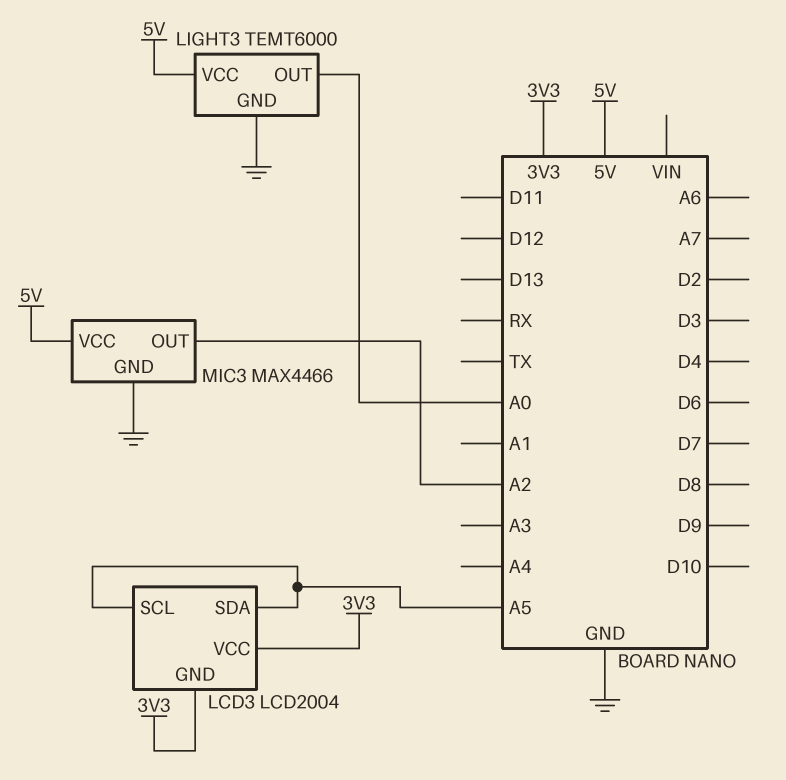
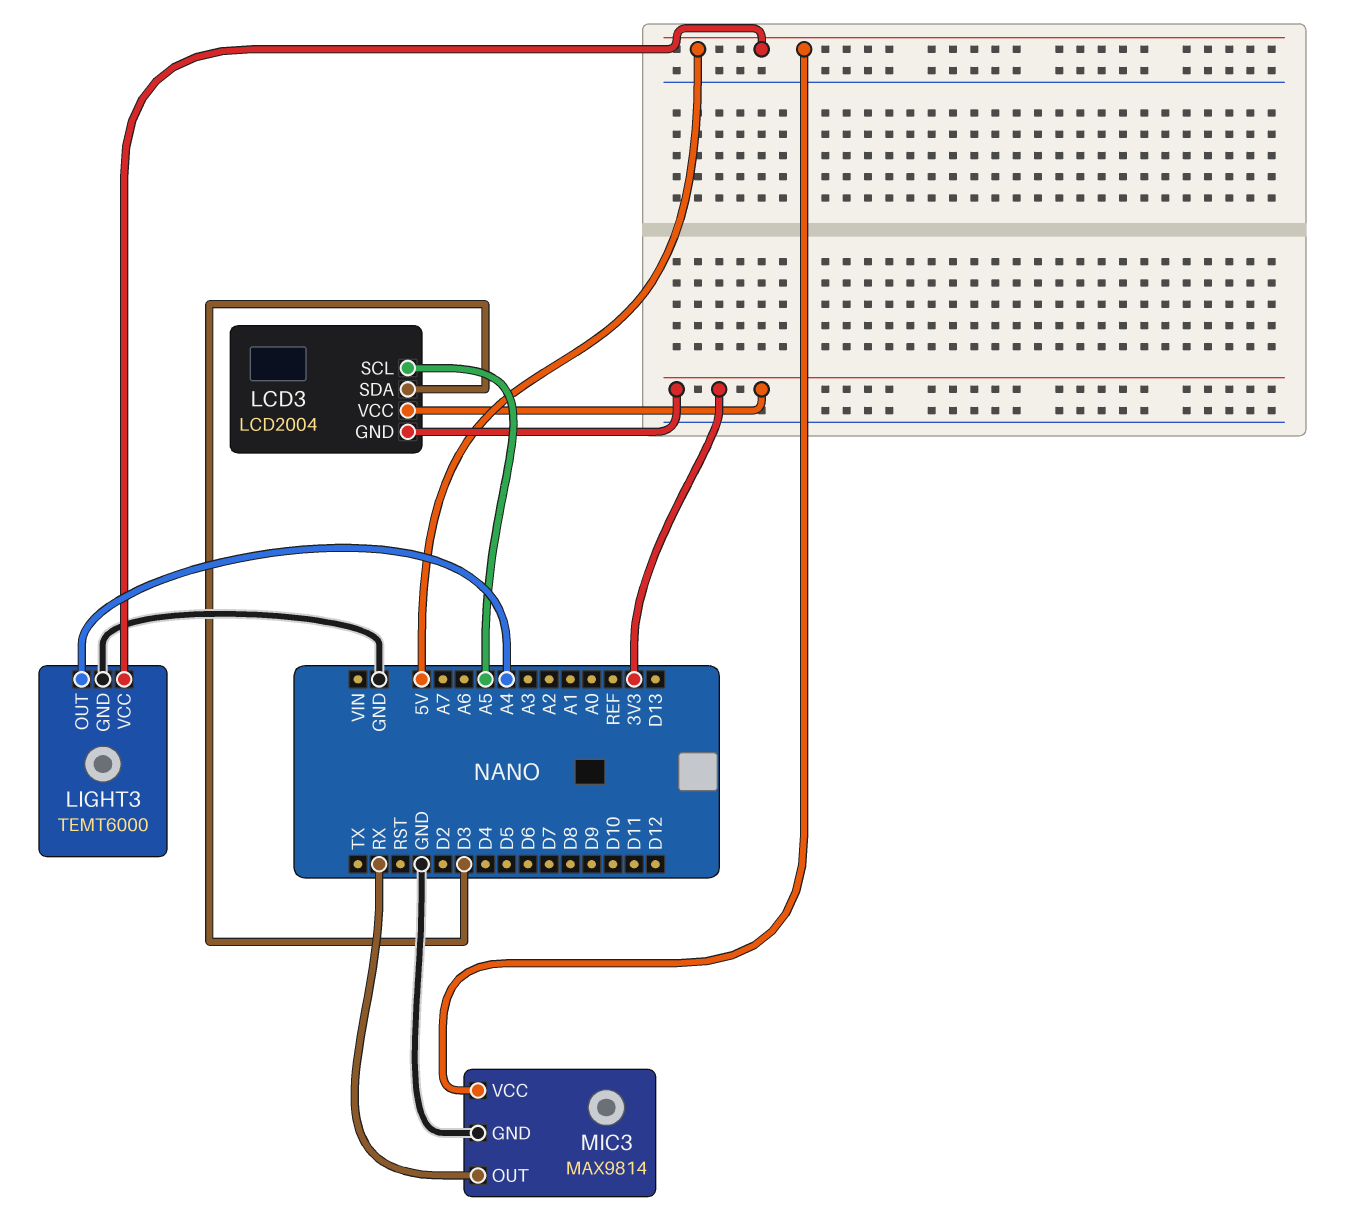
LCD3 pin SDA: A5 -> D3
LIGHT3 pin OUT: A0 -> A4
MIC3: MAX4466 -> MAX9814
MIC3 pin OUT: A2 -> RX

